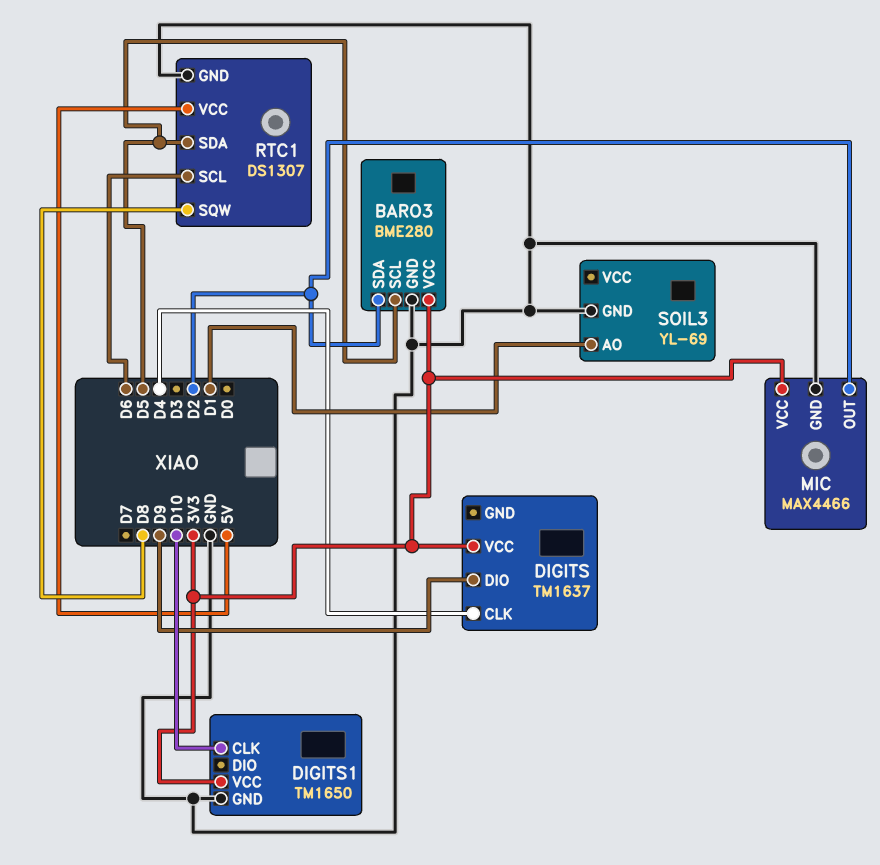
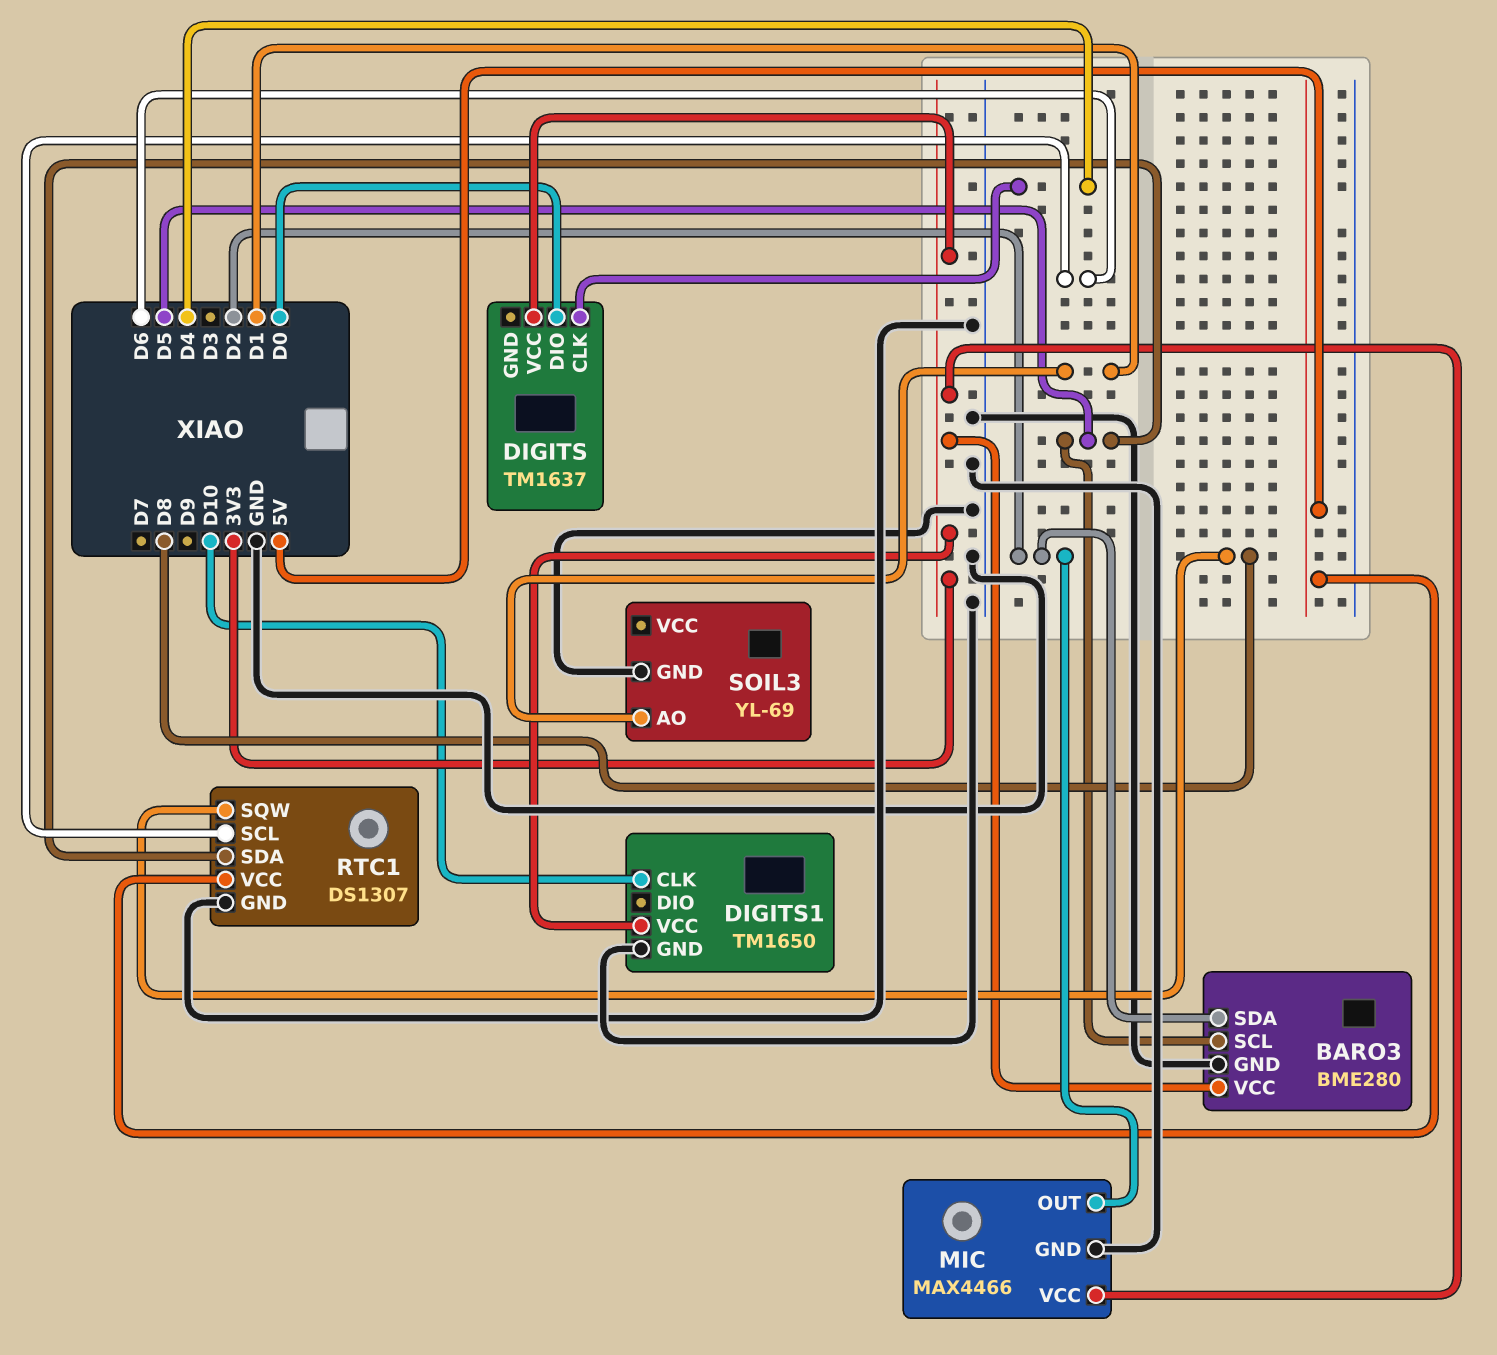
DIGITS pin DIO: D9 -> D0

